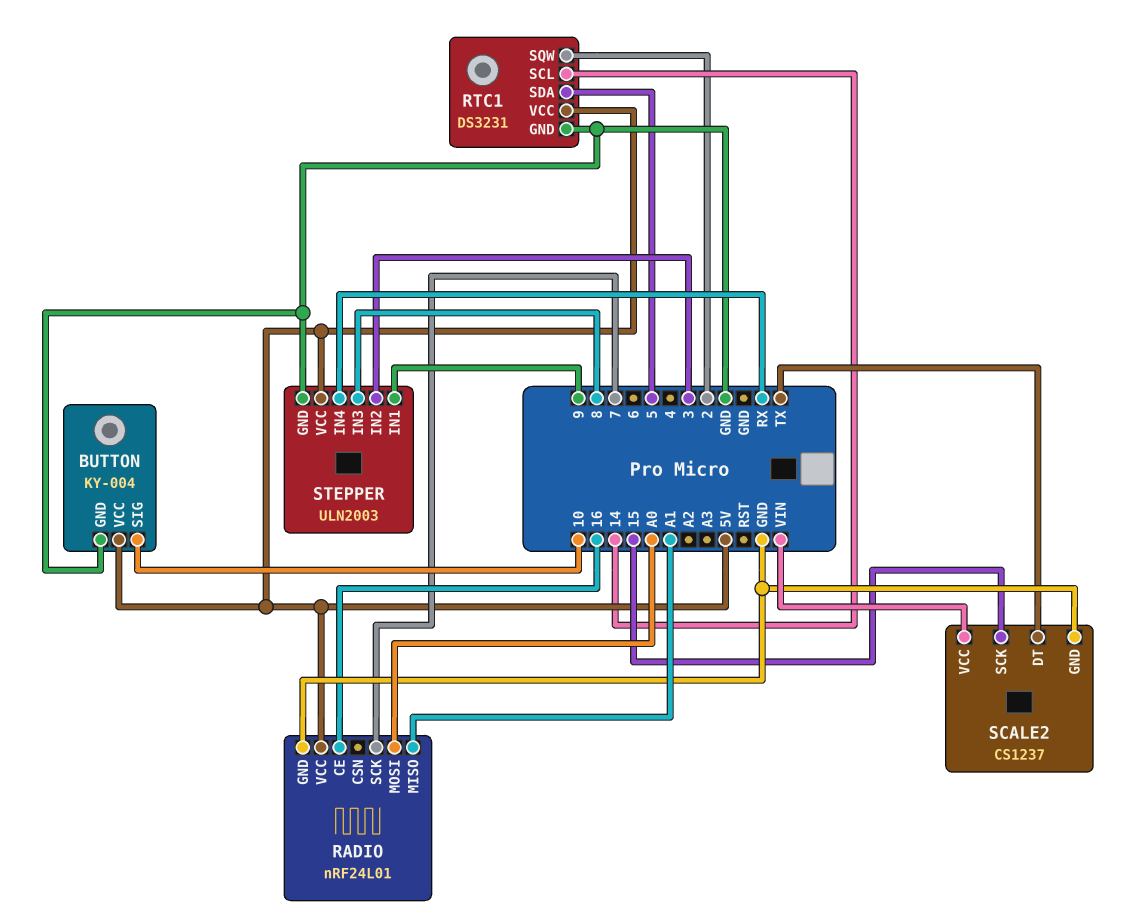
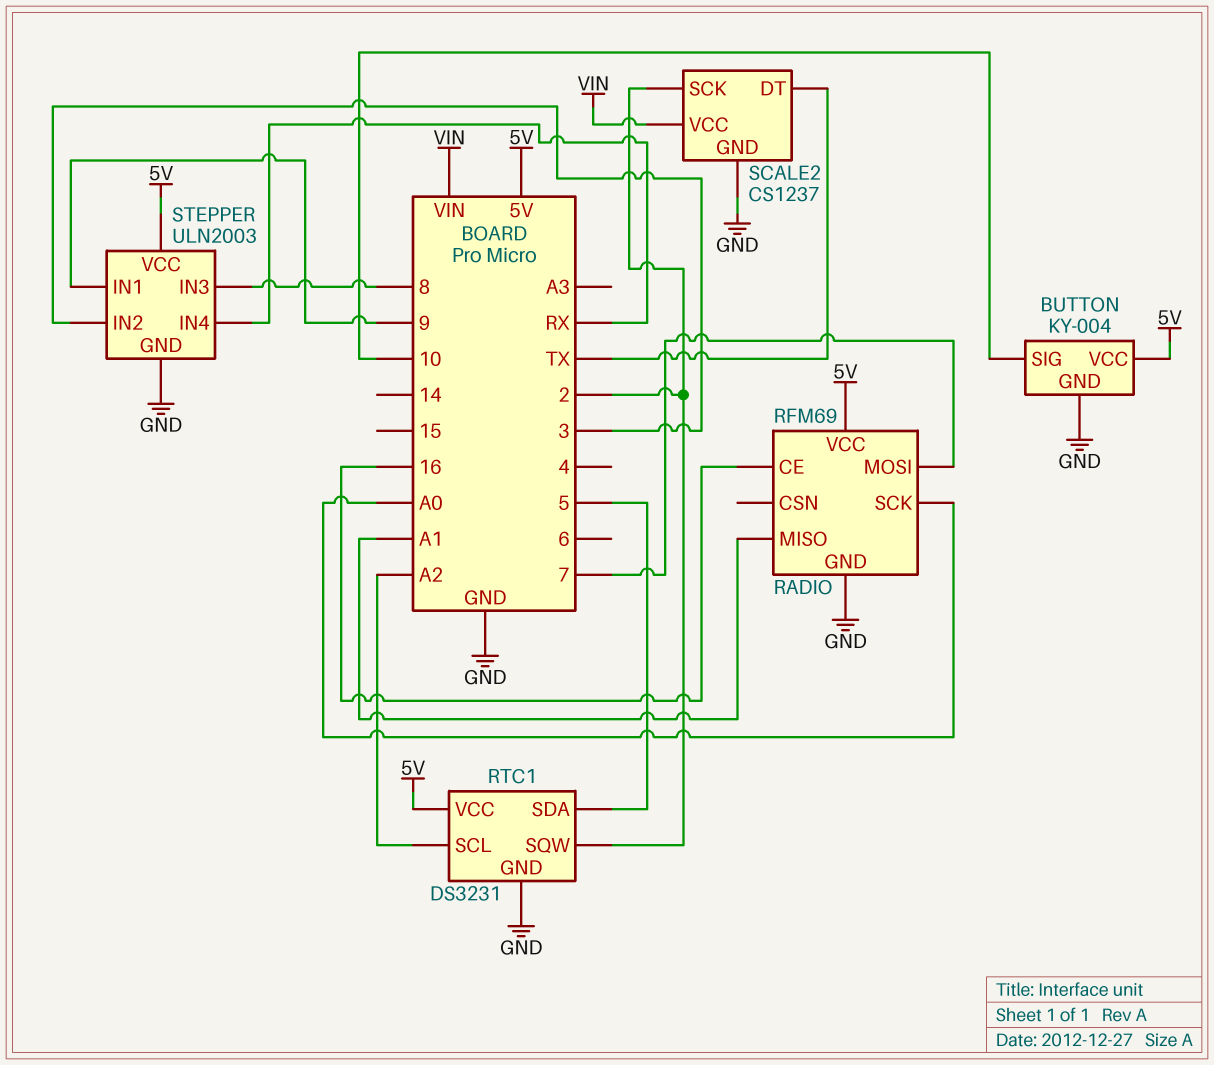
RADIO: nRF24L01 -> RFM69
RADIO pin MOSI: A0 -> 7
RADIO pin SCK: 7 -> A0
RTC1 pin SCL: 14 -> A2
SCALE2 pin SCK: 15 -> 2

